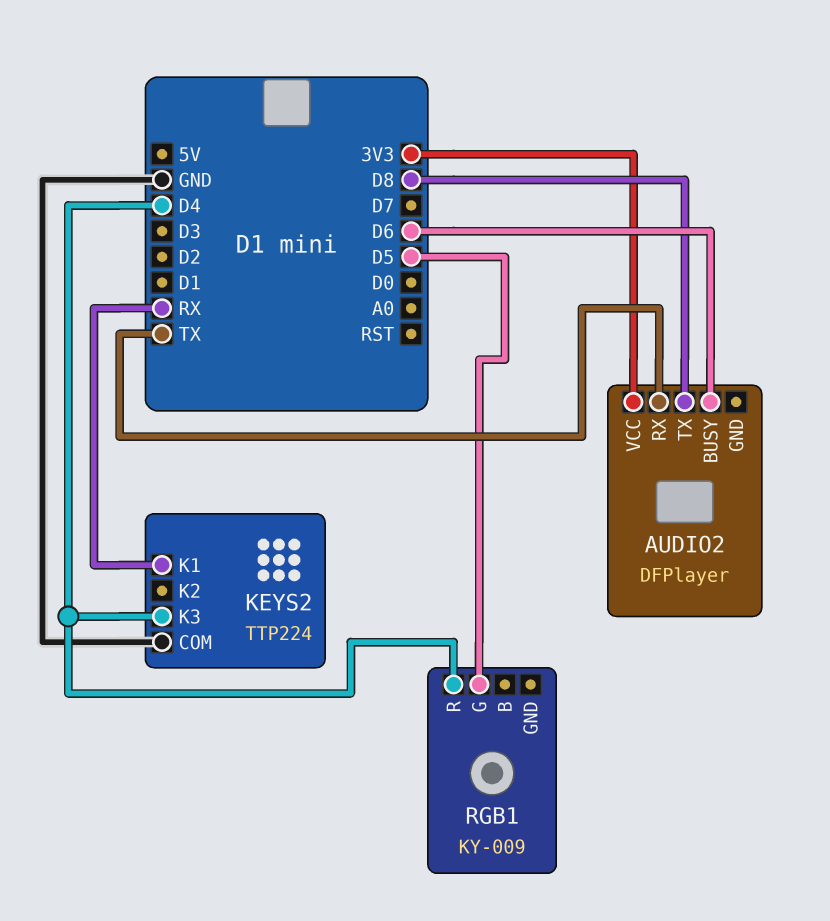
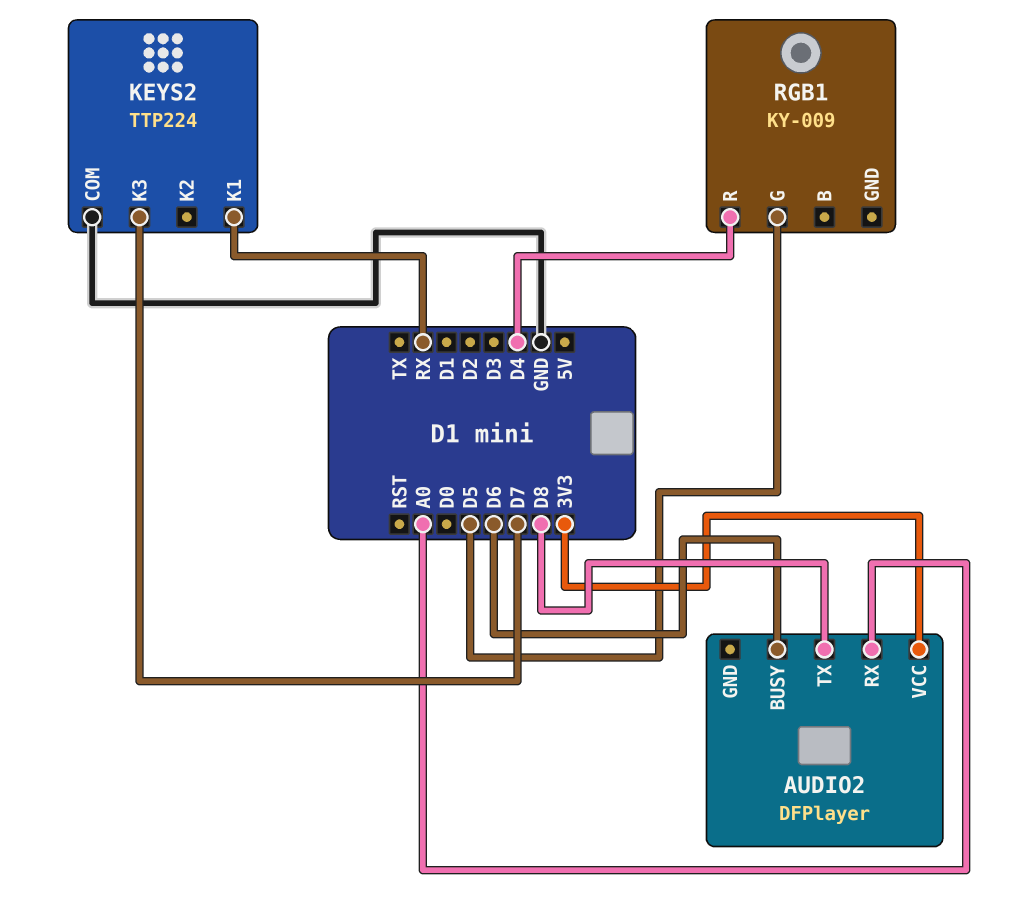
AUDIO2 pin RX: TX -> A0
KEYS2 pin K3: D4 -> D7

